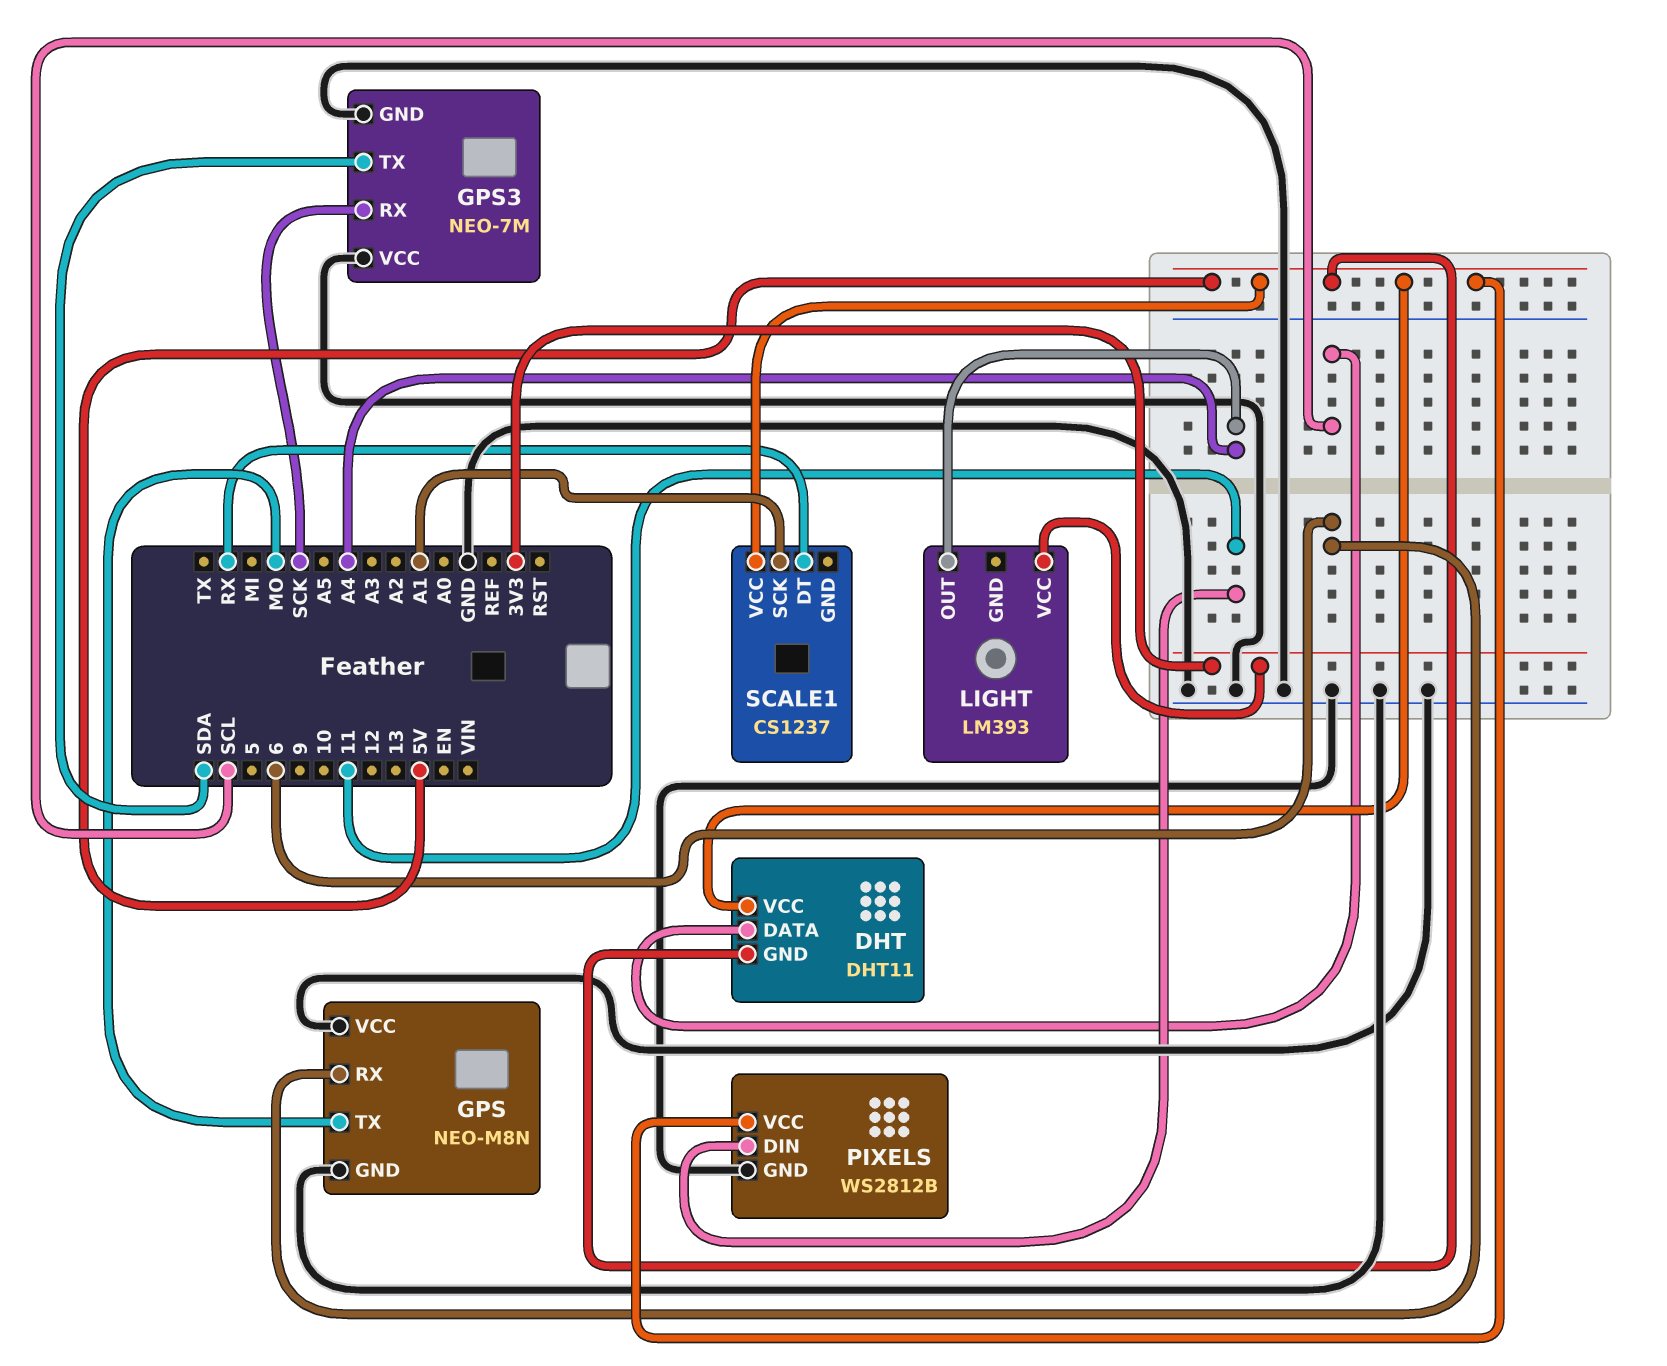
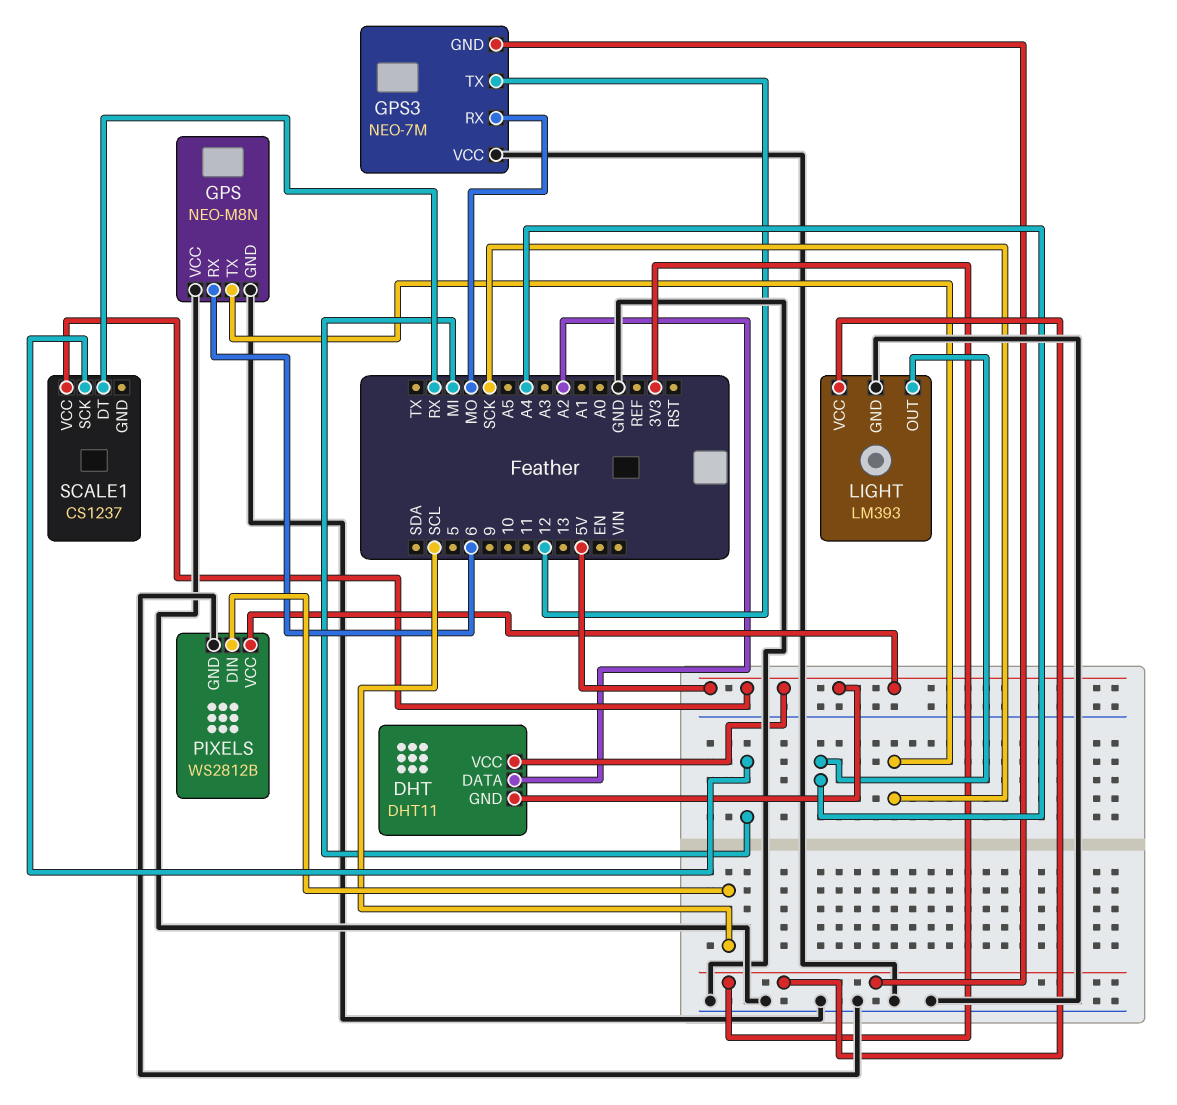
DHT pin DATA: SCL -> A2
GPS pin TX: MO -> SCK
GPS3 pin GND: GND -> 3V3
GPS3 pin RX: SCK -> MO
GPS3 pin TX: SDA -> 12
LIGHT pin GND: none -> GND
PIXELS pin DIN: 11 -> SCL
SCALE1 pin SCK: A1 -> MI

